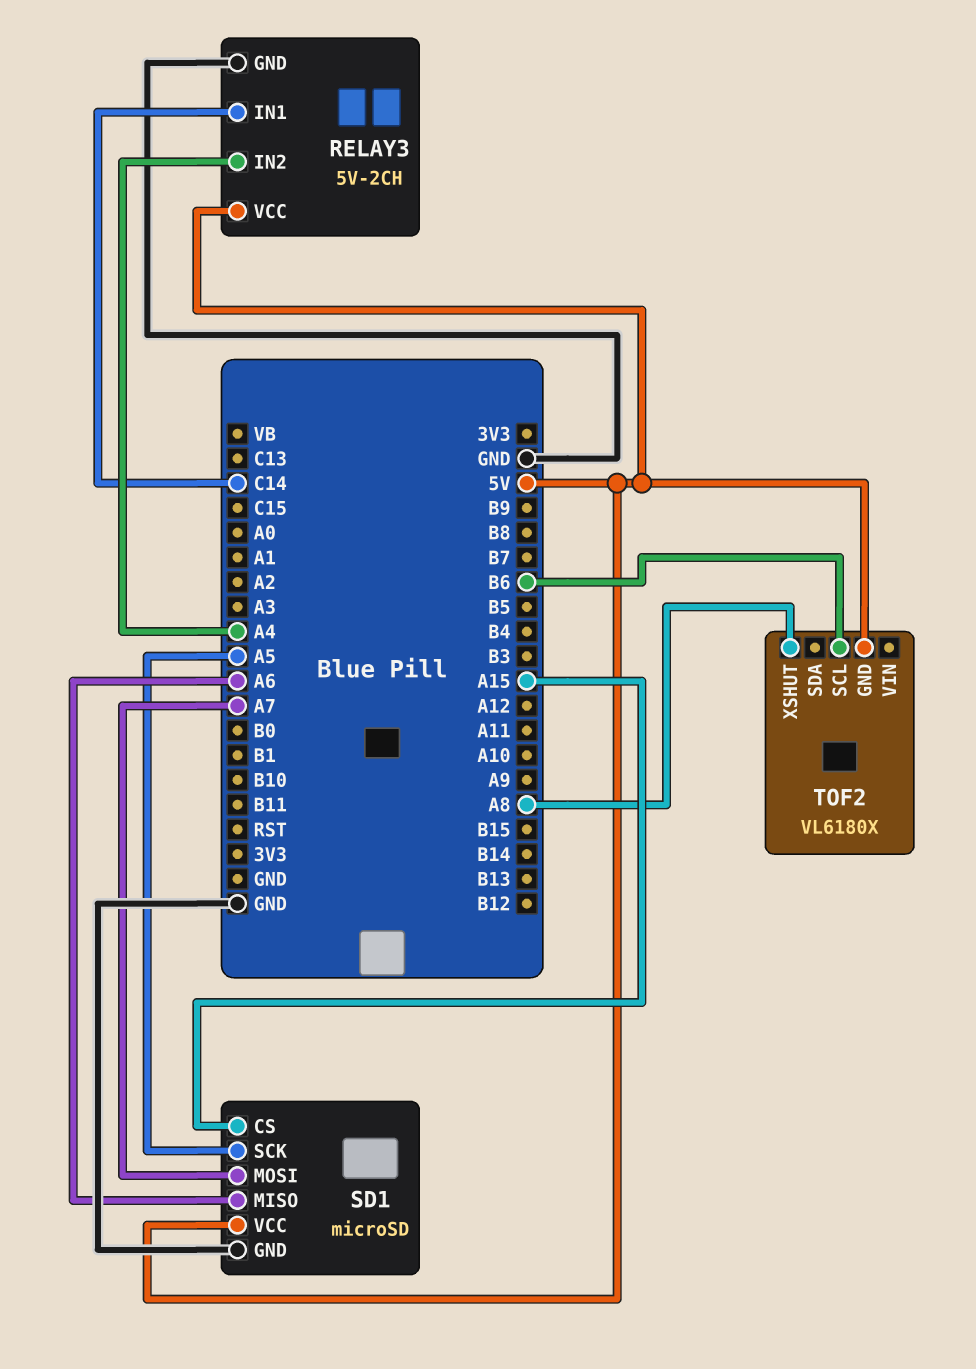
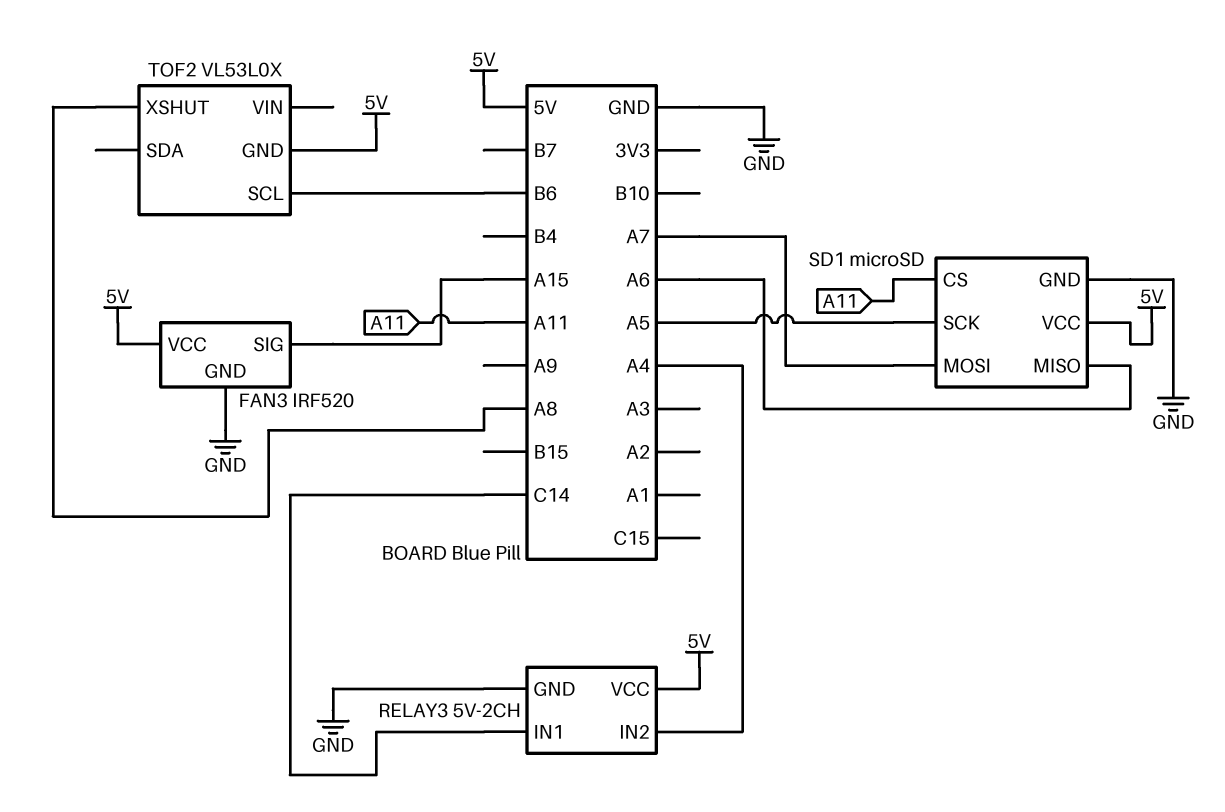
FAN3: none -> IRF520
FAN3 pin GND: none -> GND
FAN3 pin SIG: none -> A15
FAN3 pin VCC: none -> 5V
SD1 pin CS: A15 -> A11
TOF2: VL6180X -> VL53L0X

